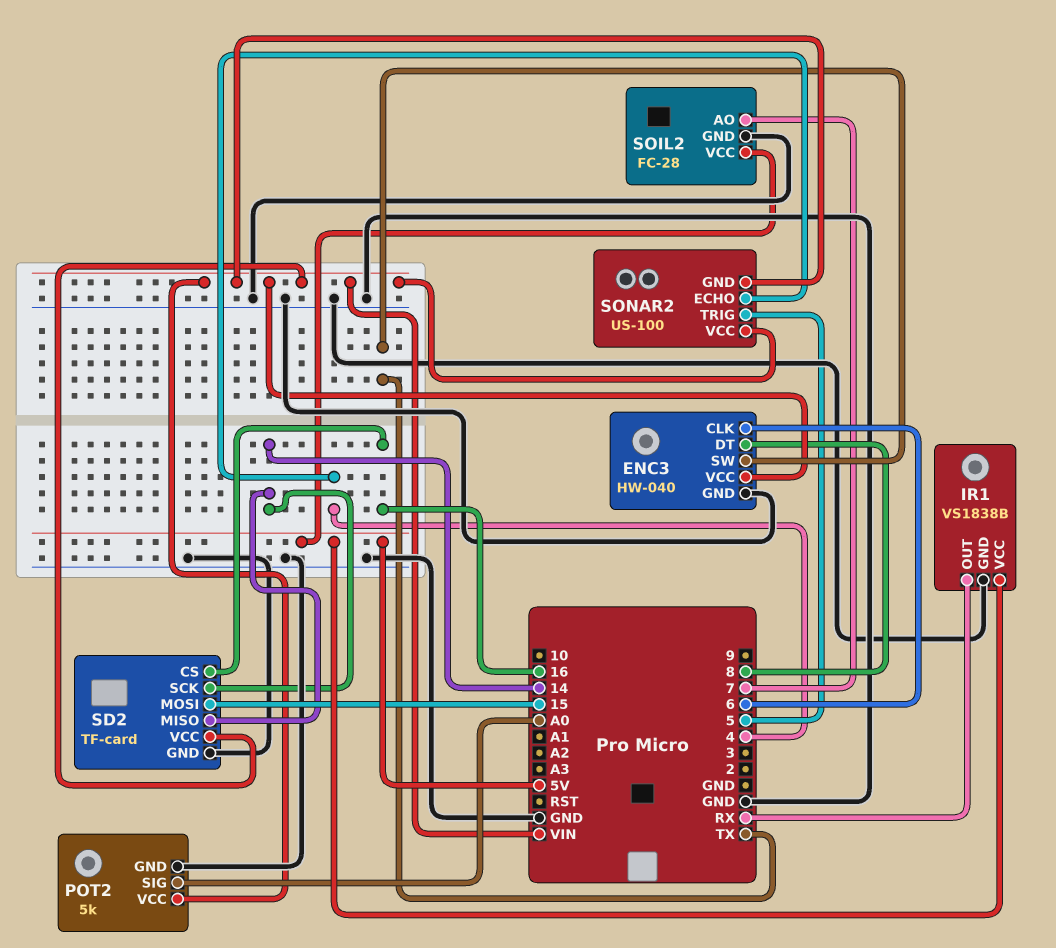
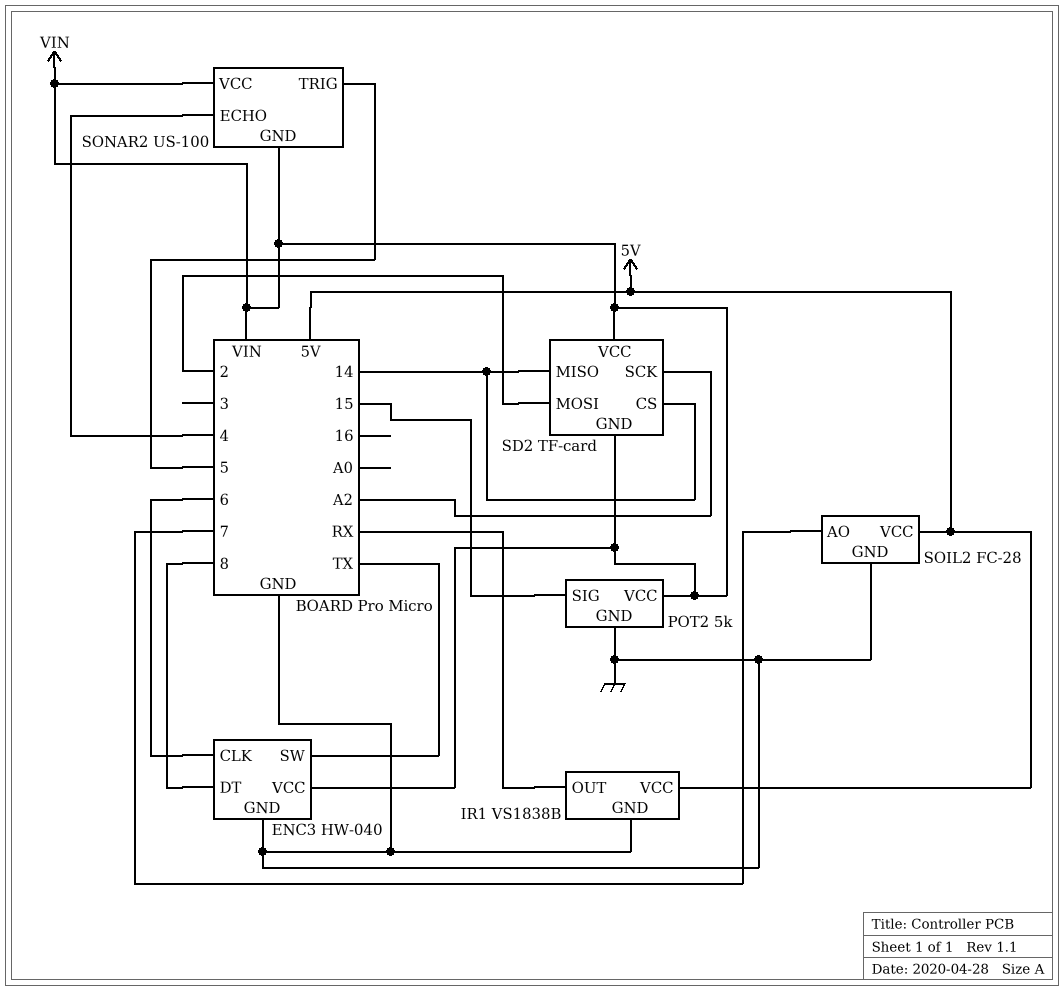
POT2 pin SIG: A0 -> 15
SD2 pin CS: 16 -> 14
SD2 pin GND: GND -> VIN
SD2 pin MOSI: 15 -> 2
SD2 pin SCK: 14 -> A2

